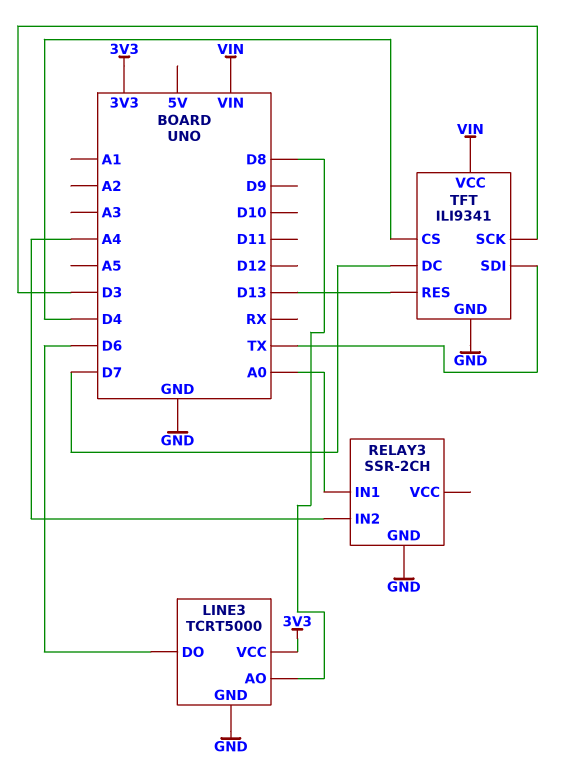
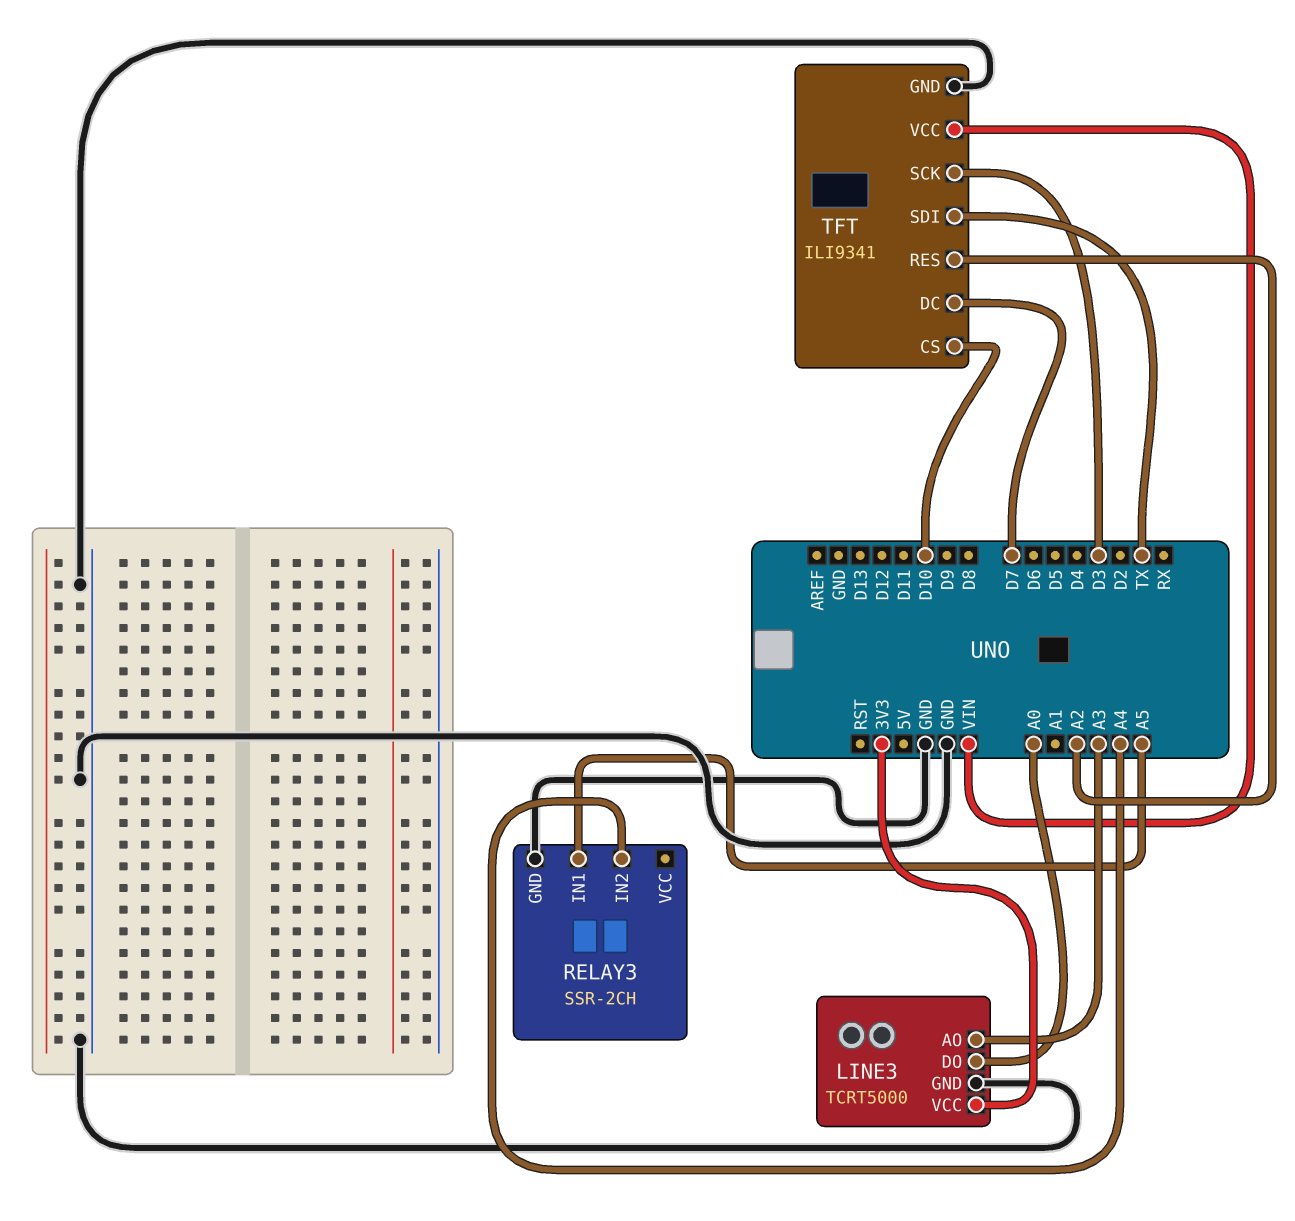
LINE3 pin AO: D8 -> A3
LINE3 pin DO: D6 -> A0
RELAY3 pin IN1: A0 -> A5
TFT pin CS: D4 -> D10
TFT pin RES: D13 -> A2

